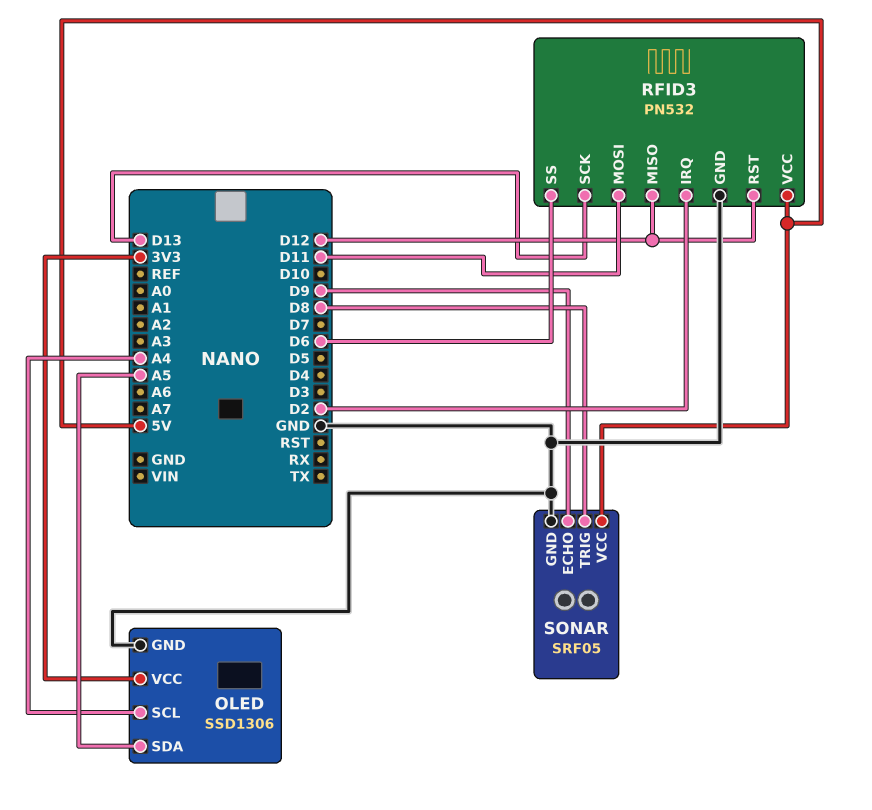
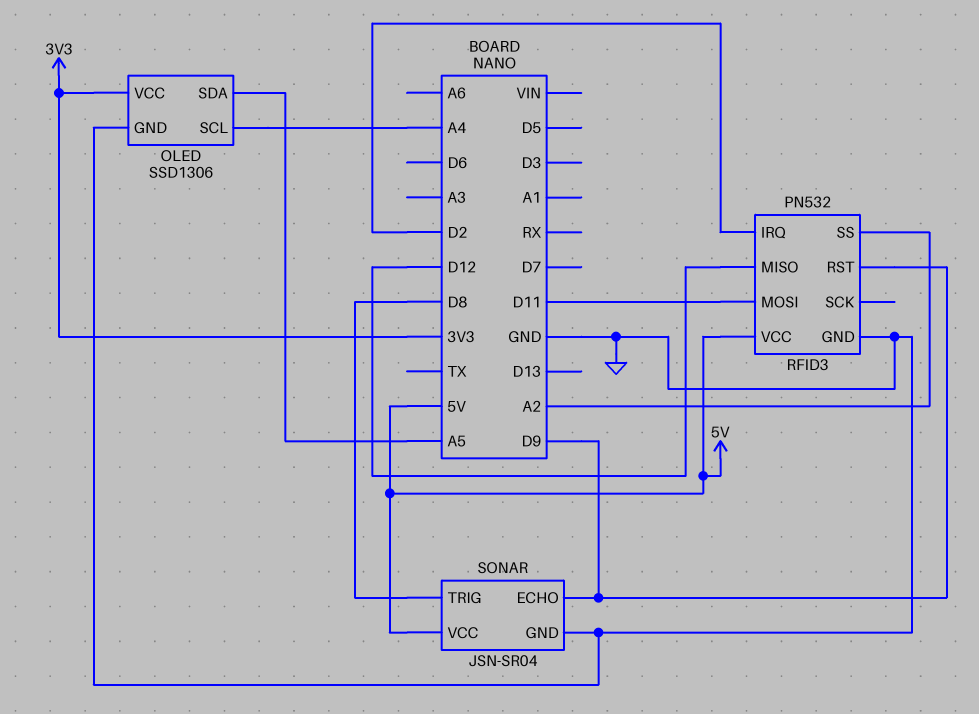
RFID3 pin RST: D12 -> D9
RFID3 pin SCK: D13 -> none
RFID3 pin SS: D6 -> A2
SONAR: SRF05 -> JSN-SR04

